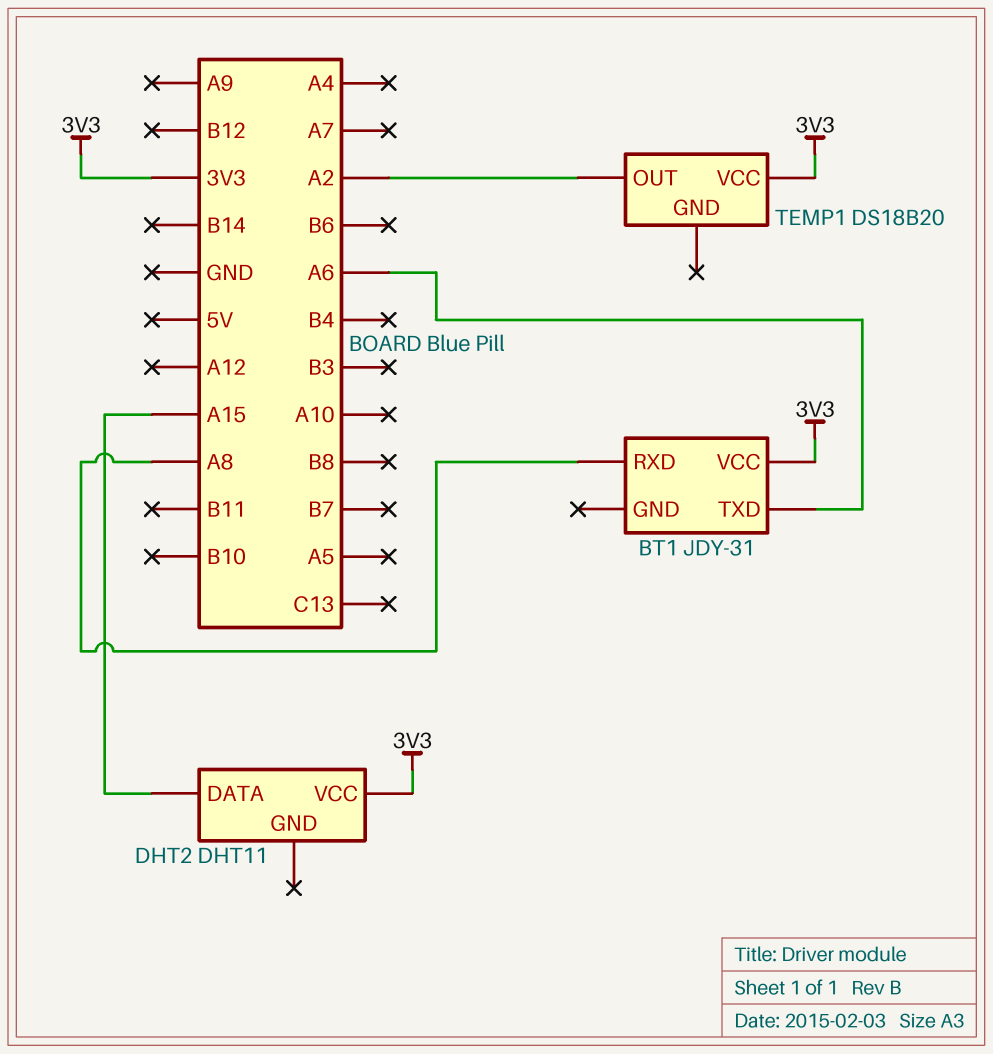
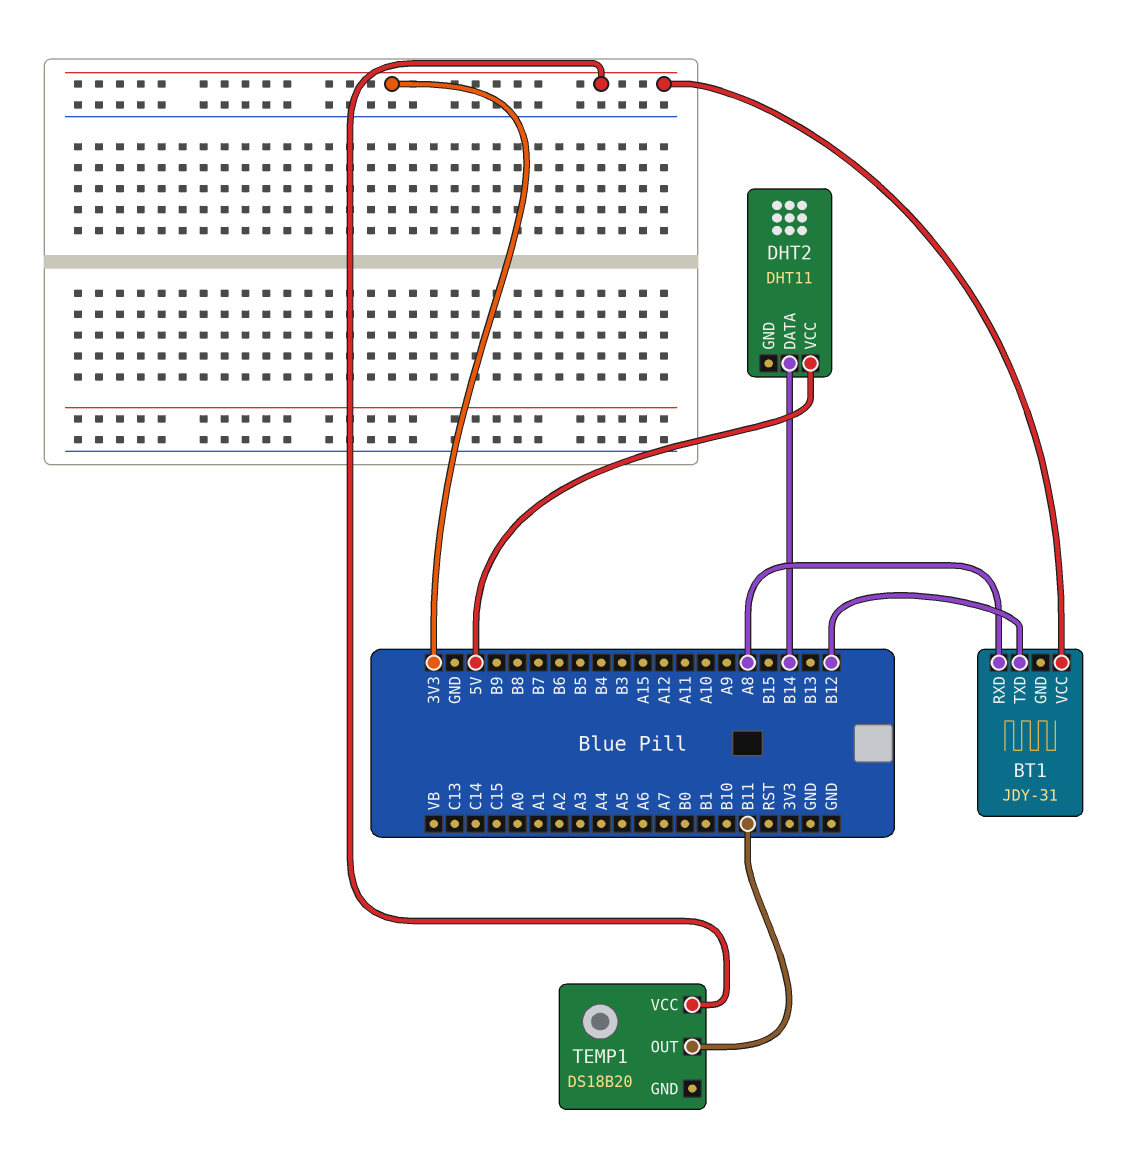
BT1 pin TXD: A6 -> B12
DHT2 pin DATA: A15 -> B14
DHT2 pin VCC: 3V3 -> 5V
TEMP1 pin OUT: A2 -> B11

